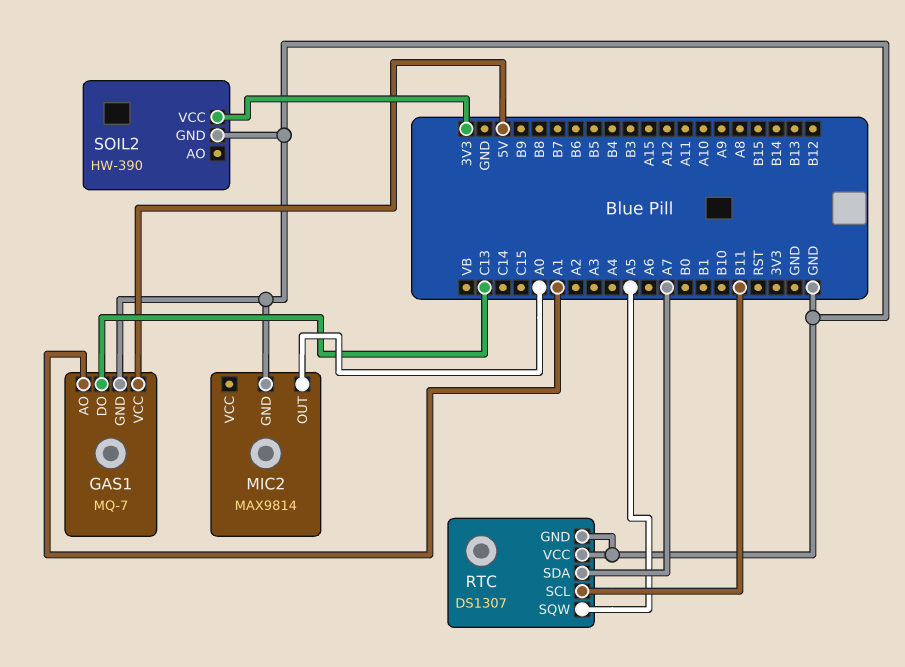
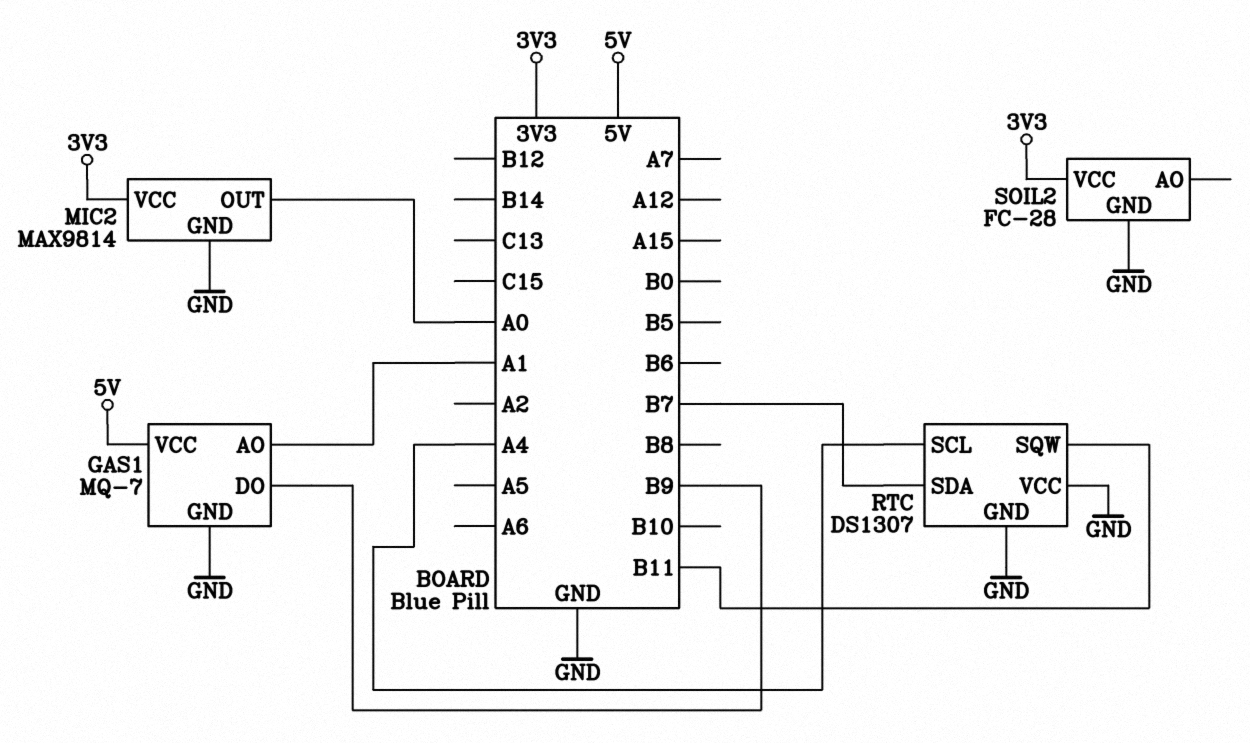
GAS1 pin DO: C13 -> B9
MIC2 pin VCC: none -> 3V3
RTC pin SCL: B11 -> A4
RTC pin SDA: A7 -> B7
RTC pin SQW: A5 -> B11
SOIL2: HW-390 -> FC-28

